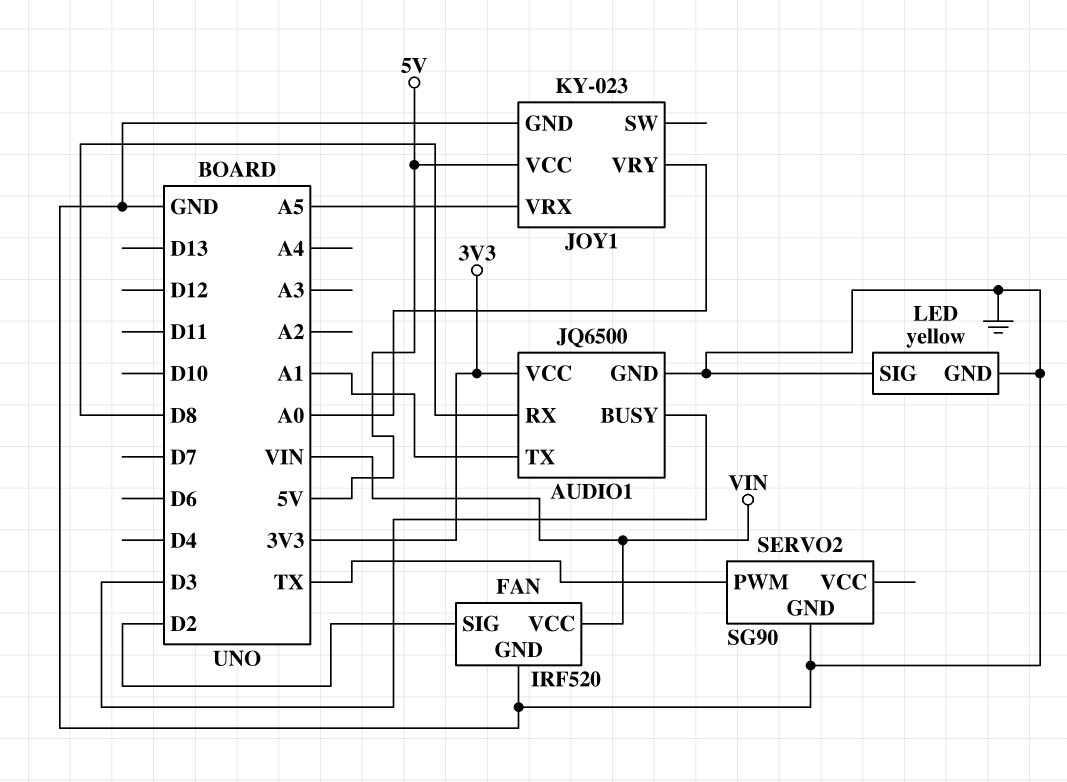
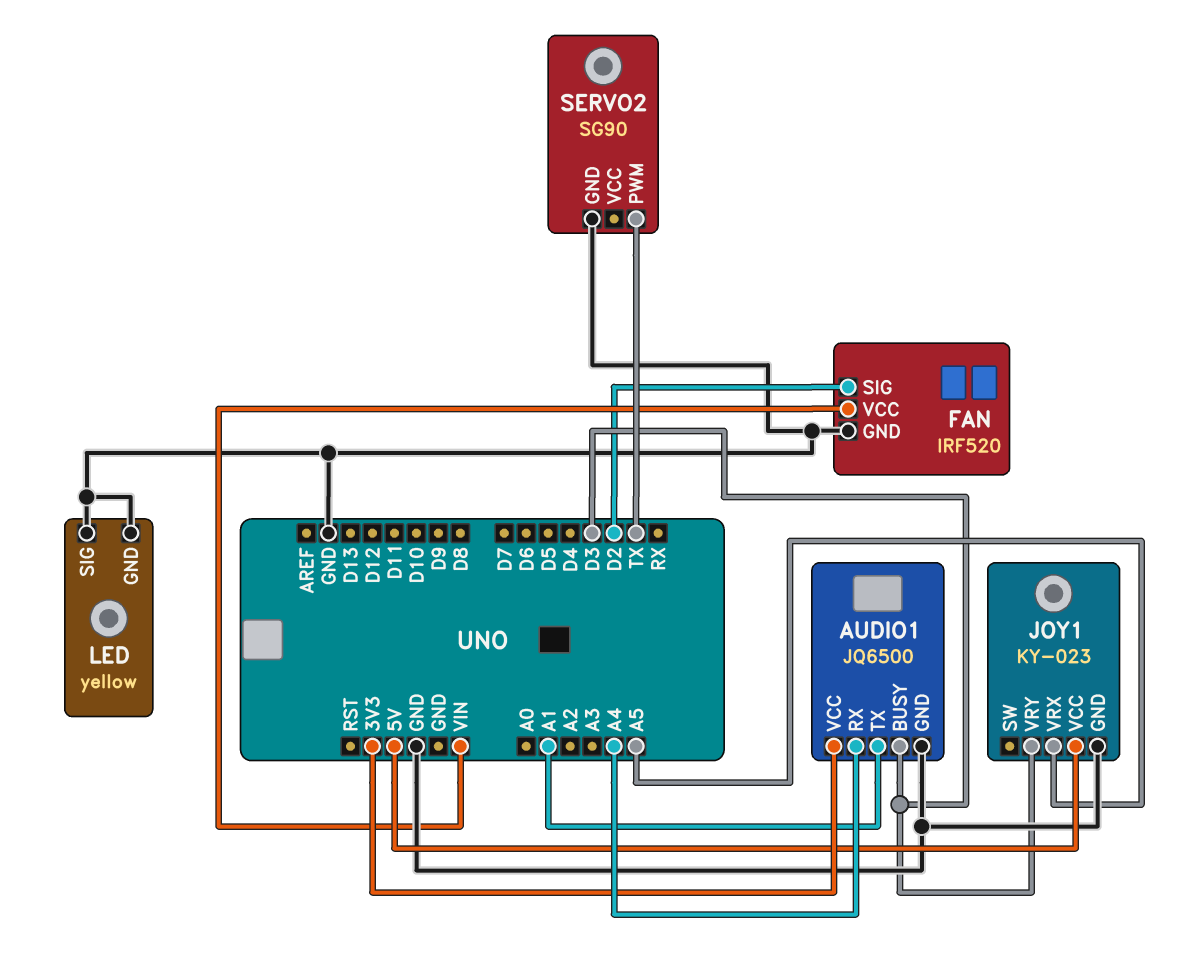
AUDIO1 pin RX: D8 -> A4
JOY1 pin VRY: A0 -> D3

